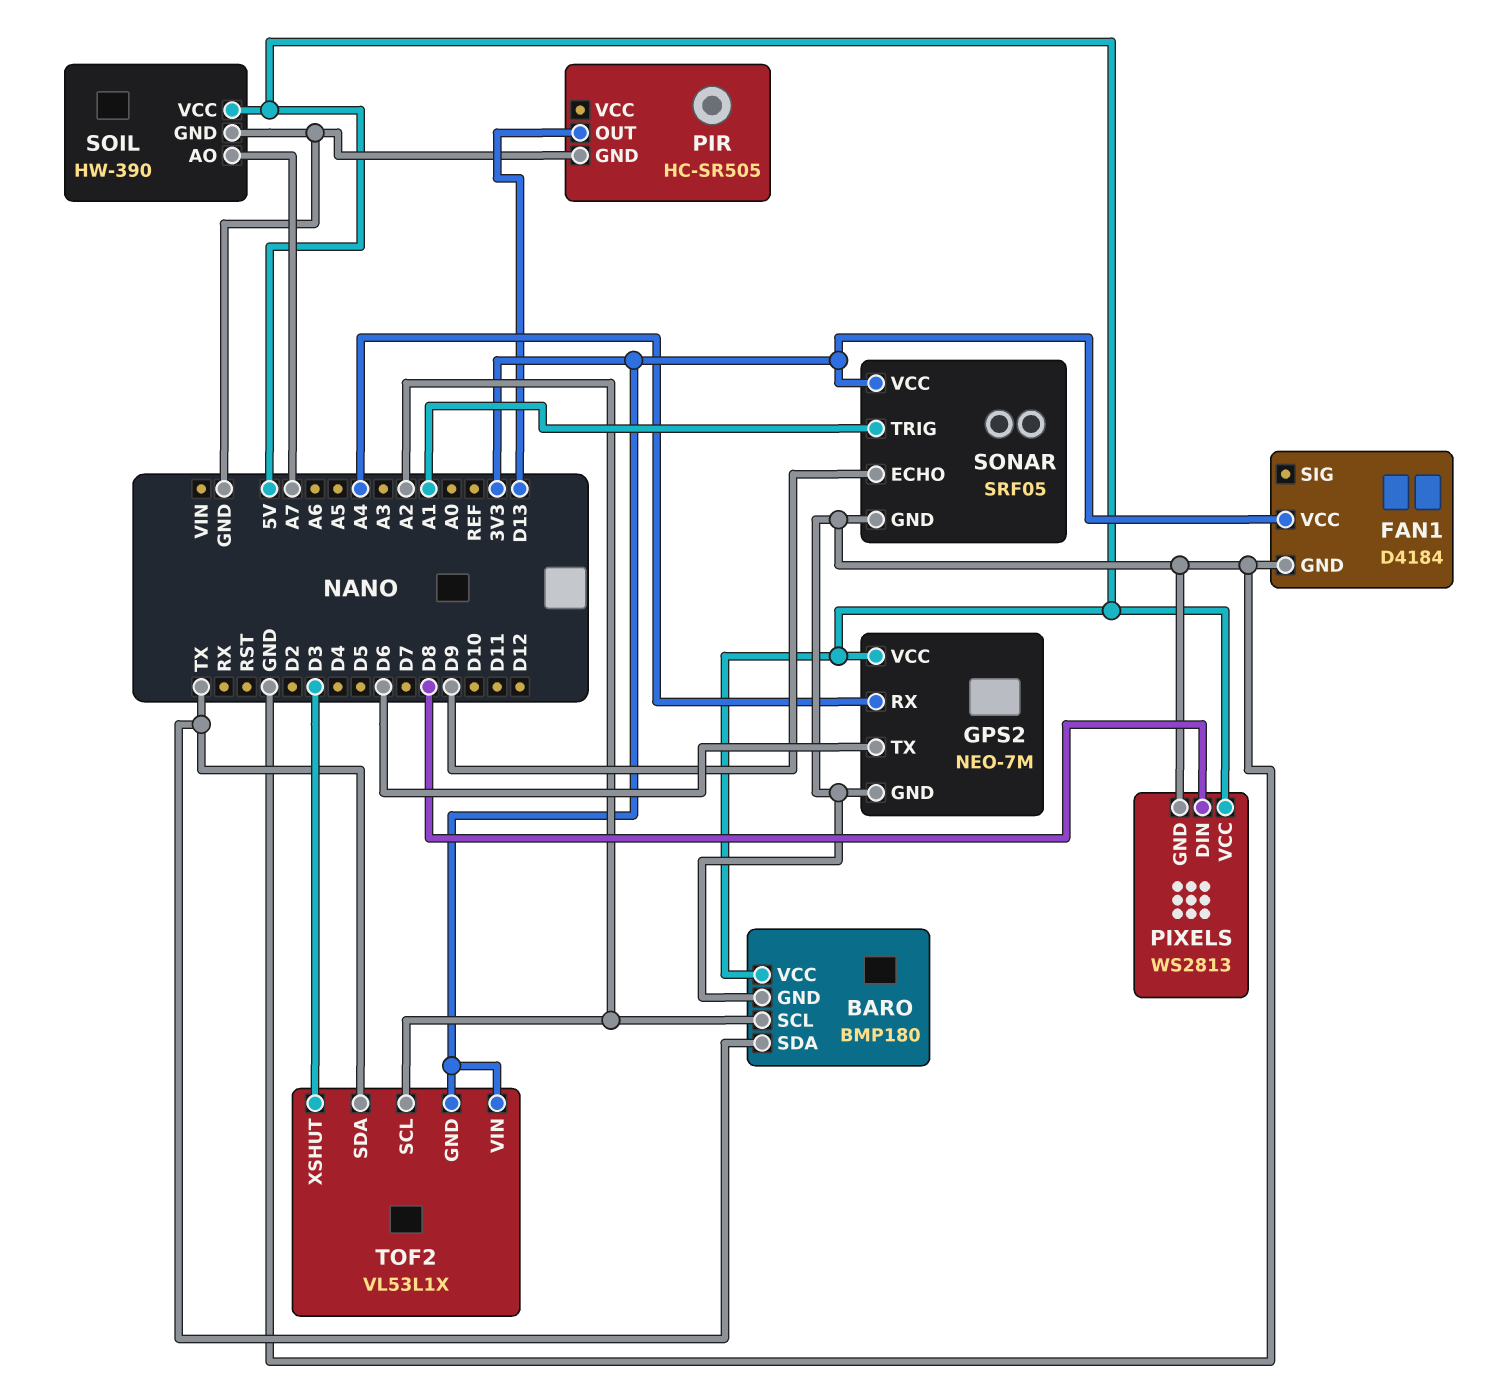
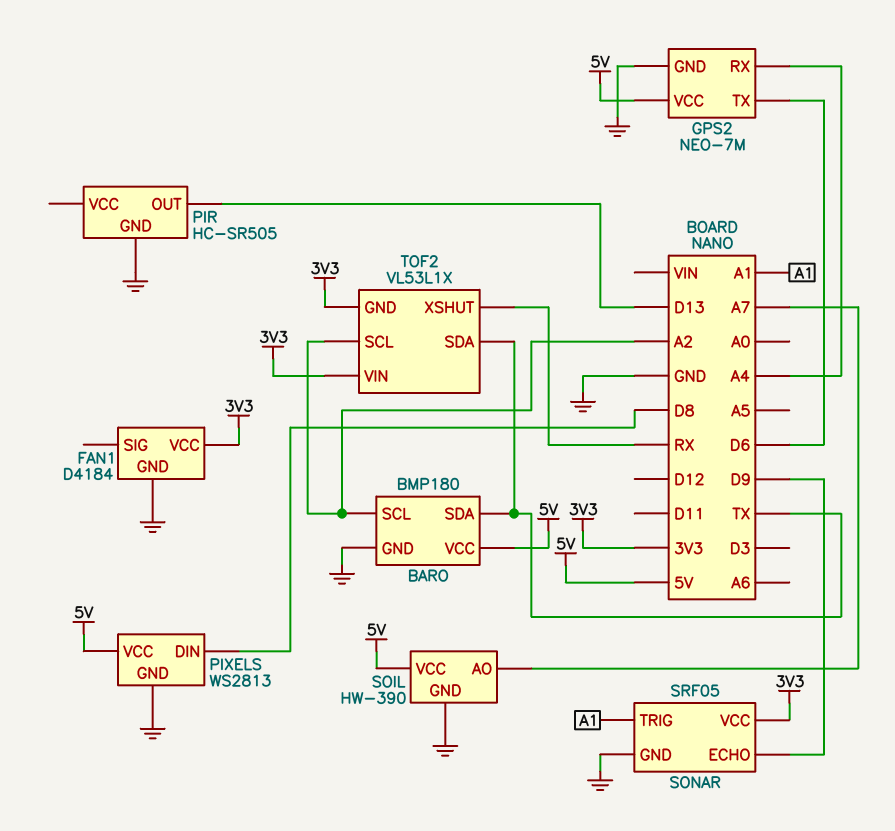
TOF2 pin XSHUT: D3 -> RX

